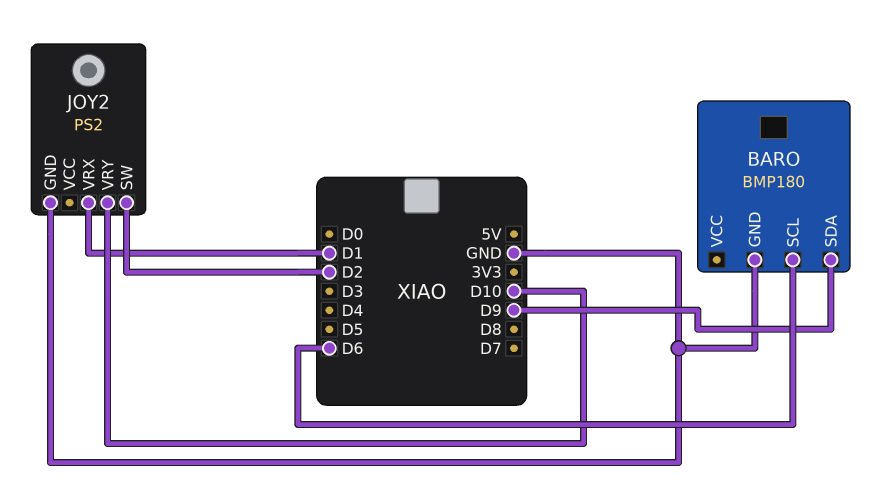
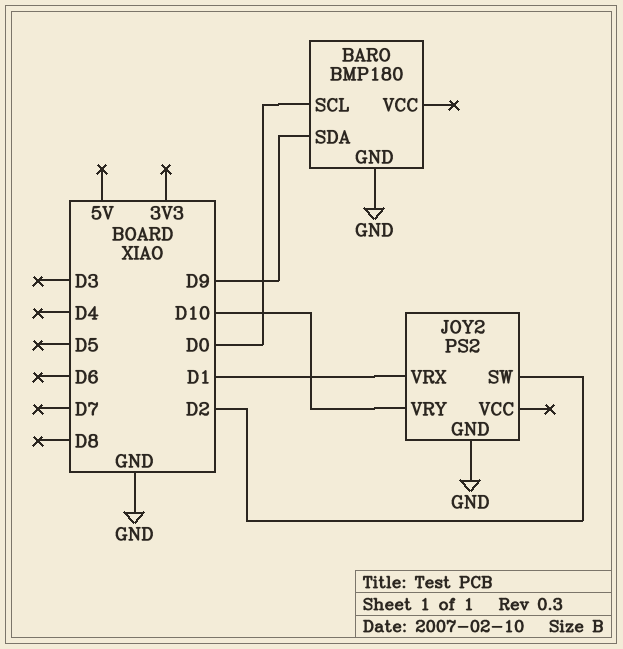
BARO pin SCL: D6 -> D0

